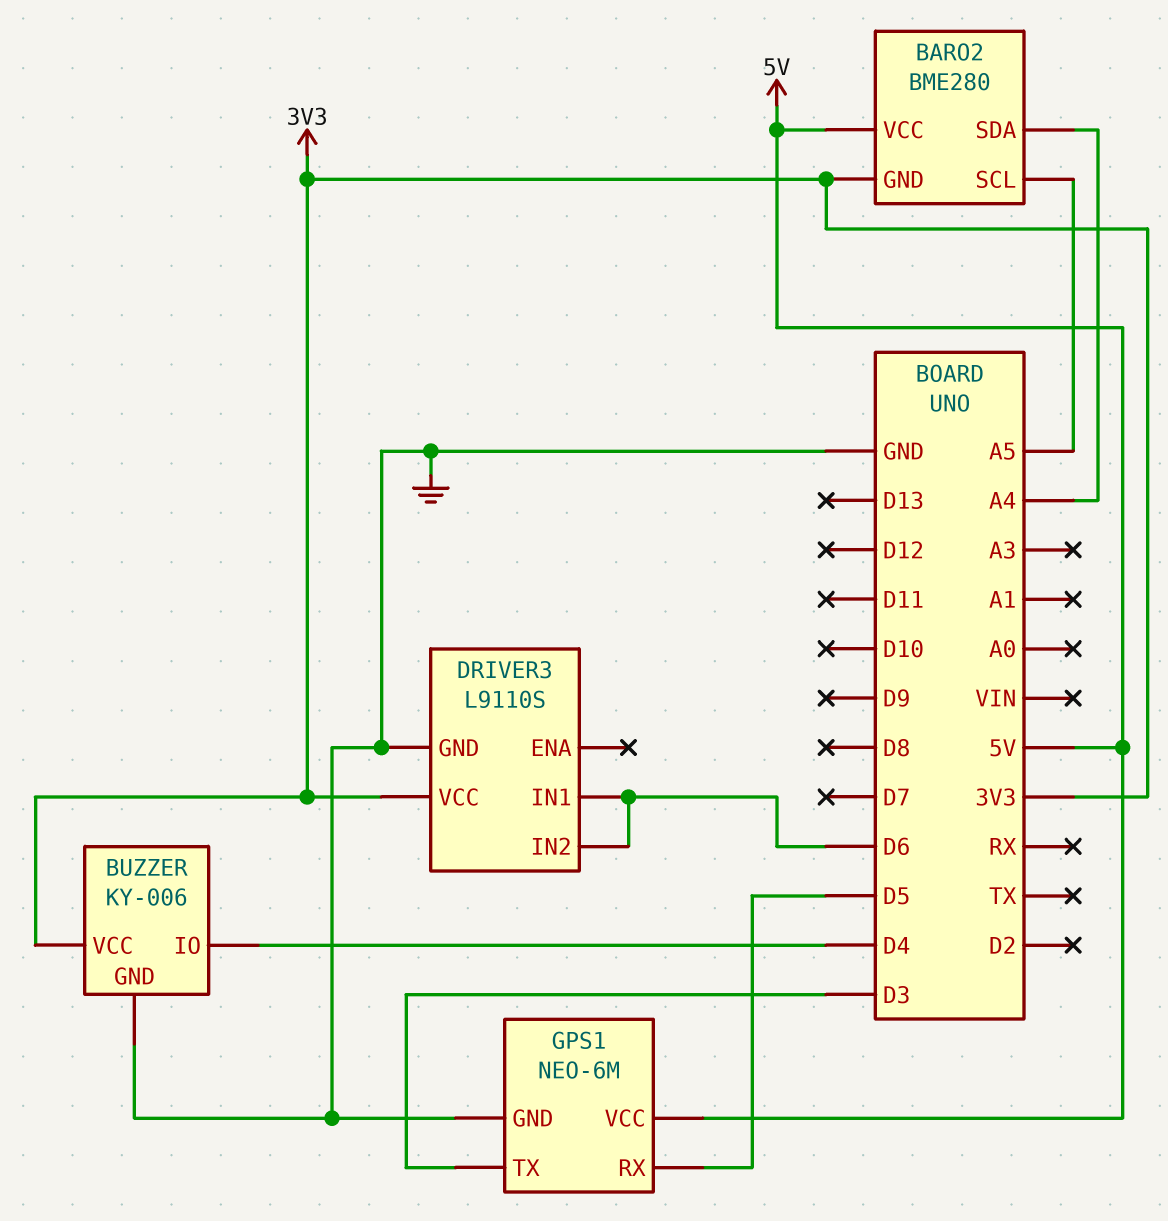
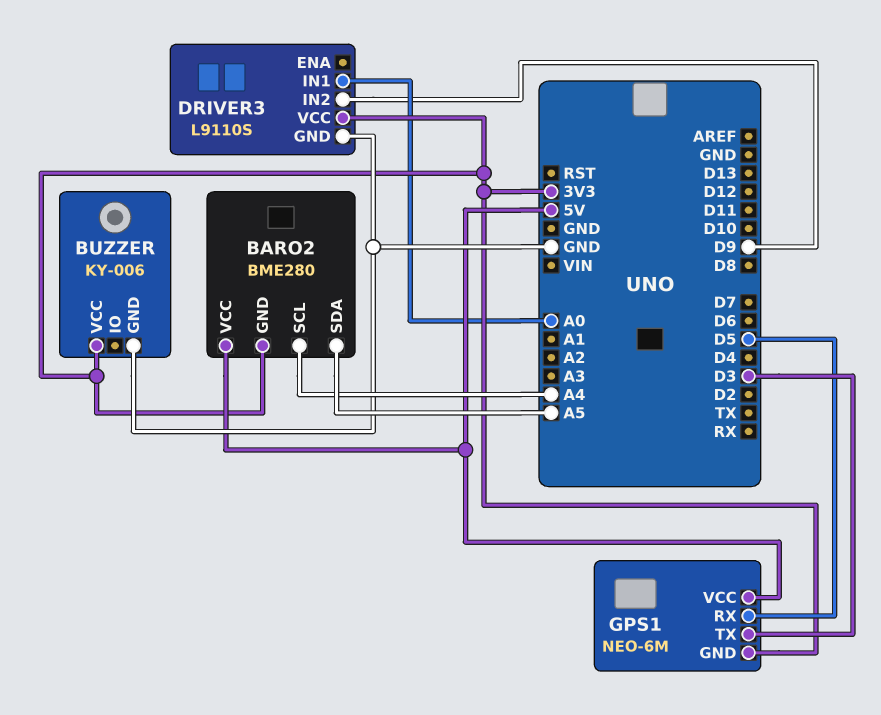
BARO2 pin SCL: A5 -> A4
BARO2 pin SDA: A4 -> A5
BUZZER pin IO: D4 -> none
DRIVER3 pin IN1: D6 -> A0
DRIVER3 pin IN2: D6 -> D9
GPS1 pin GND: GND -> 3V3

